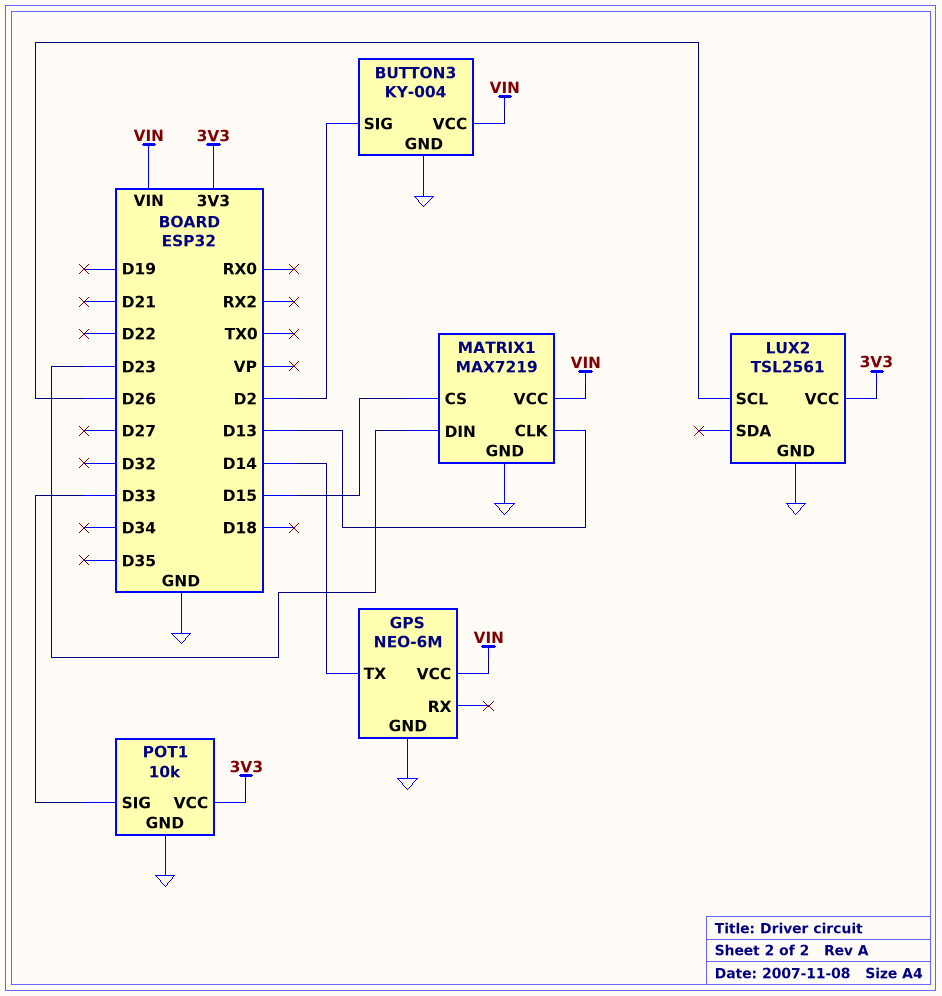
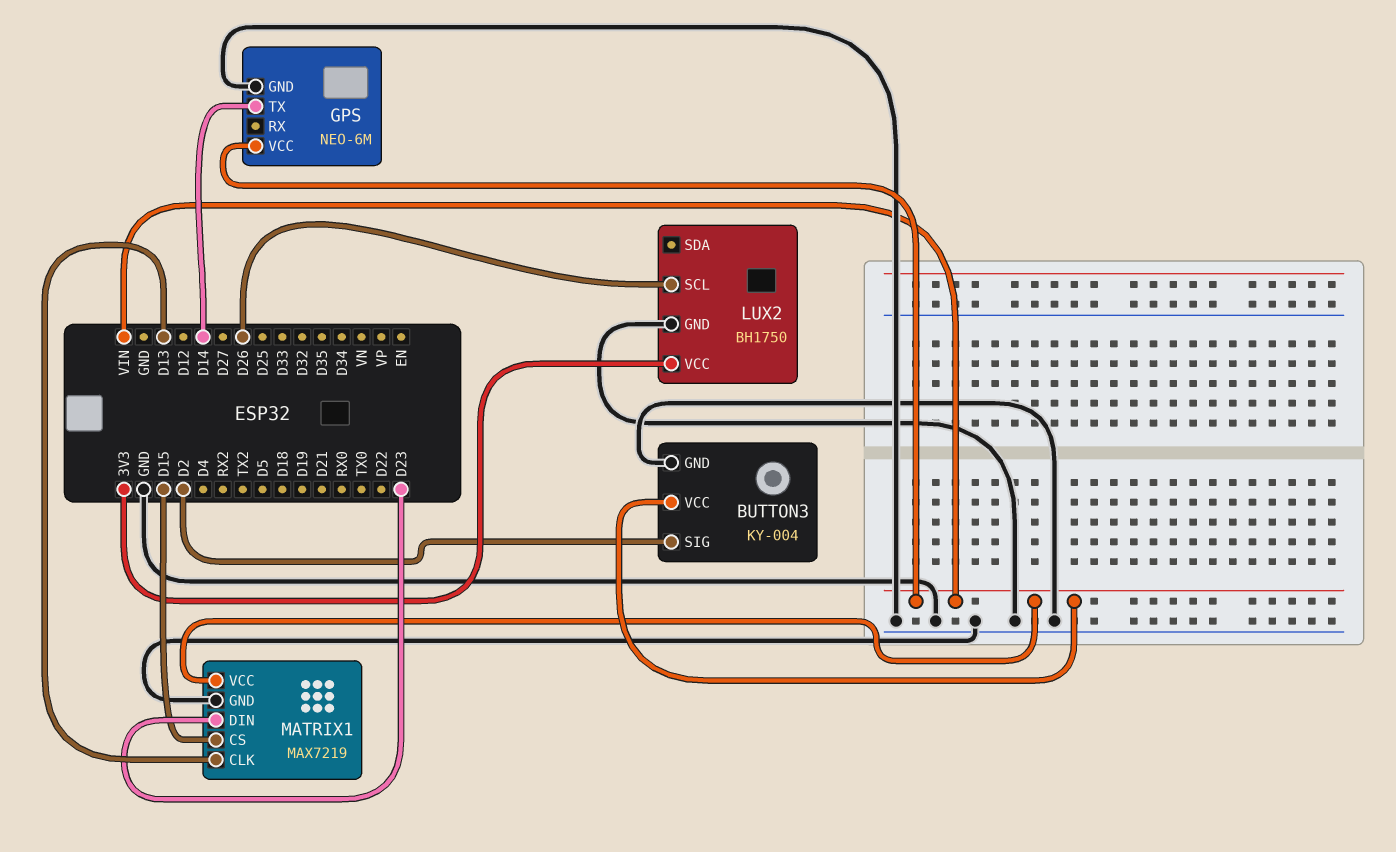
LUX2: TSL2561 -> BH1750
POT1: 10k -> none
POT1 pin GND: GND -> none
POT1 pin SIG: D33 -> none
POT1 pin VCC: 3V3 -> none

